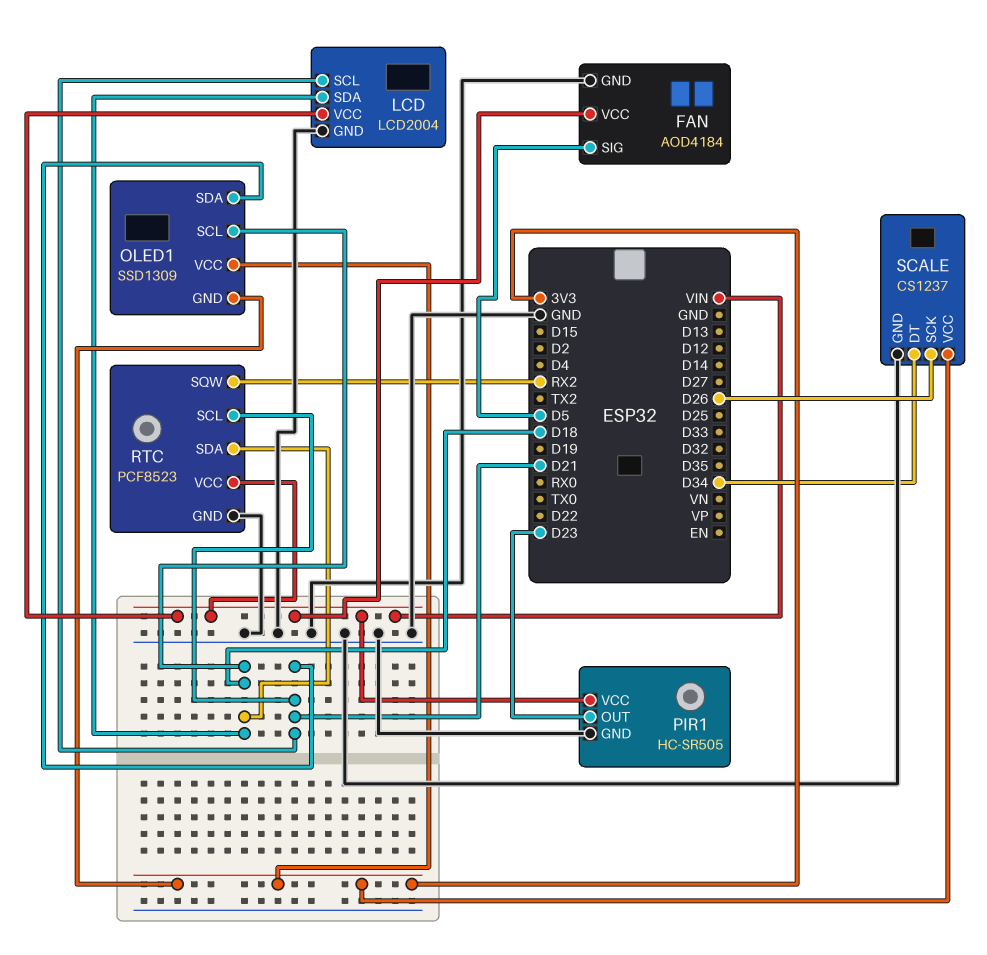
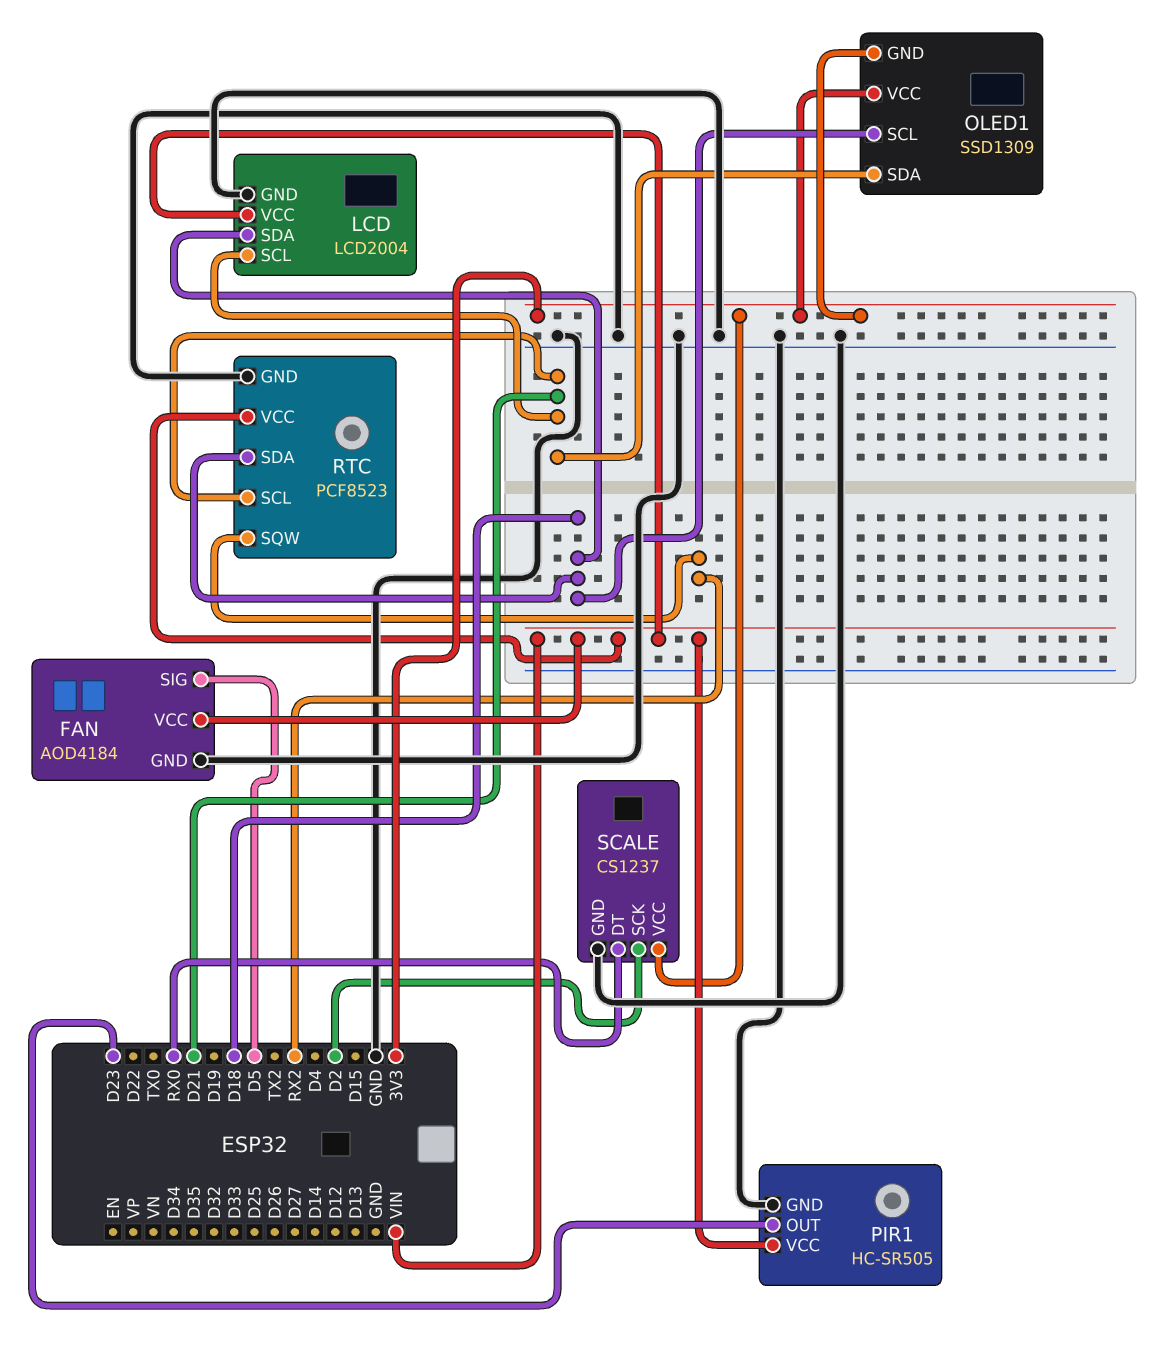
SCALE pin DT: D34 -> RX0
SCALE pin SCK: D26 -> D2

